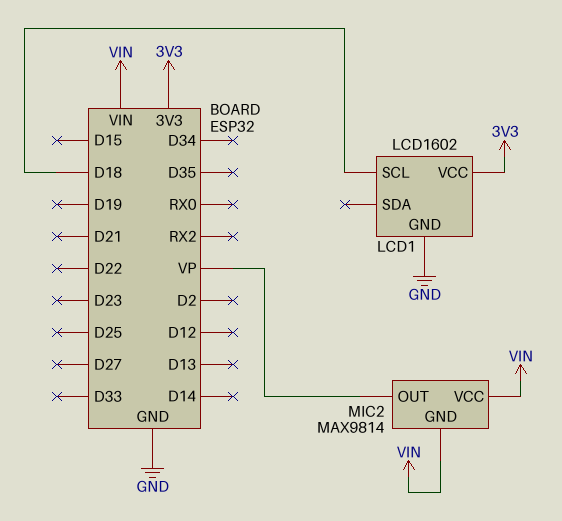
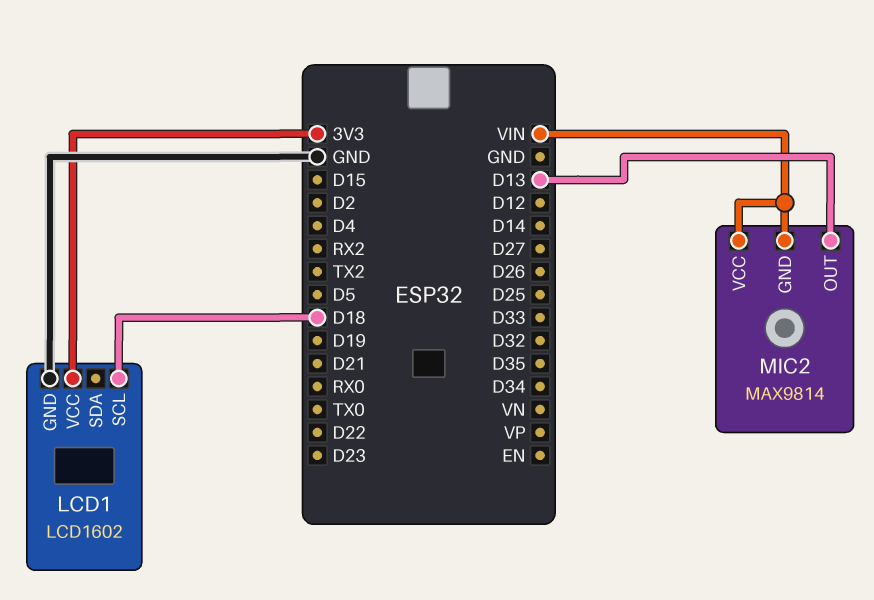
MIC2 pin OUT: VP -> D13

